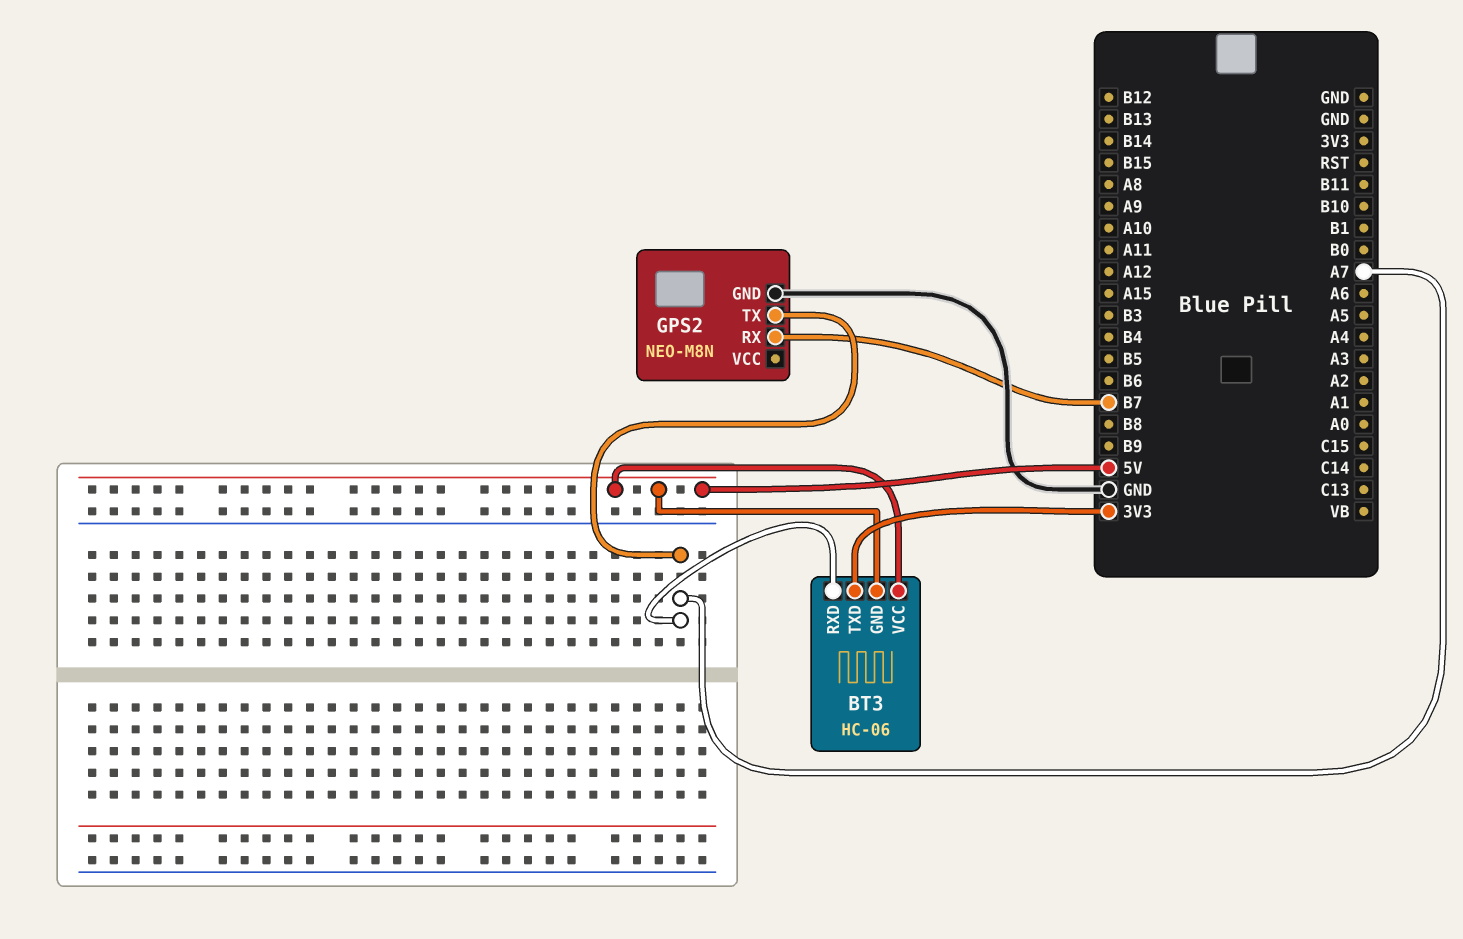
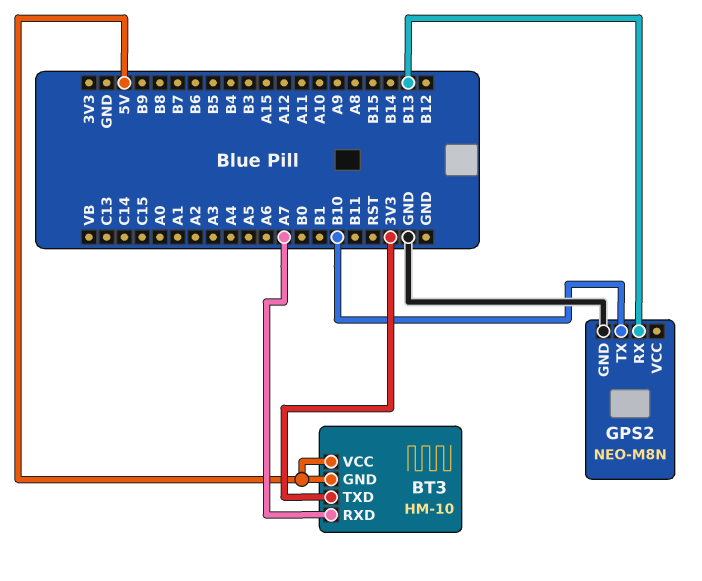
BT3: HC-06 -> HM-10
GPS2 pin RX: B7 -> B13
GPS2 pin TX: A7 -> B10

